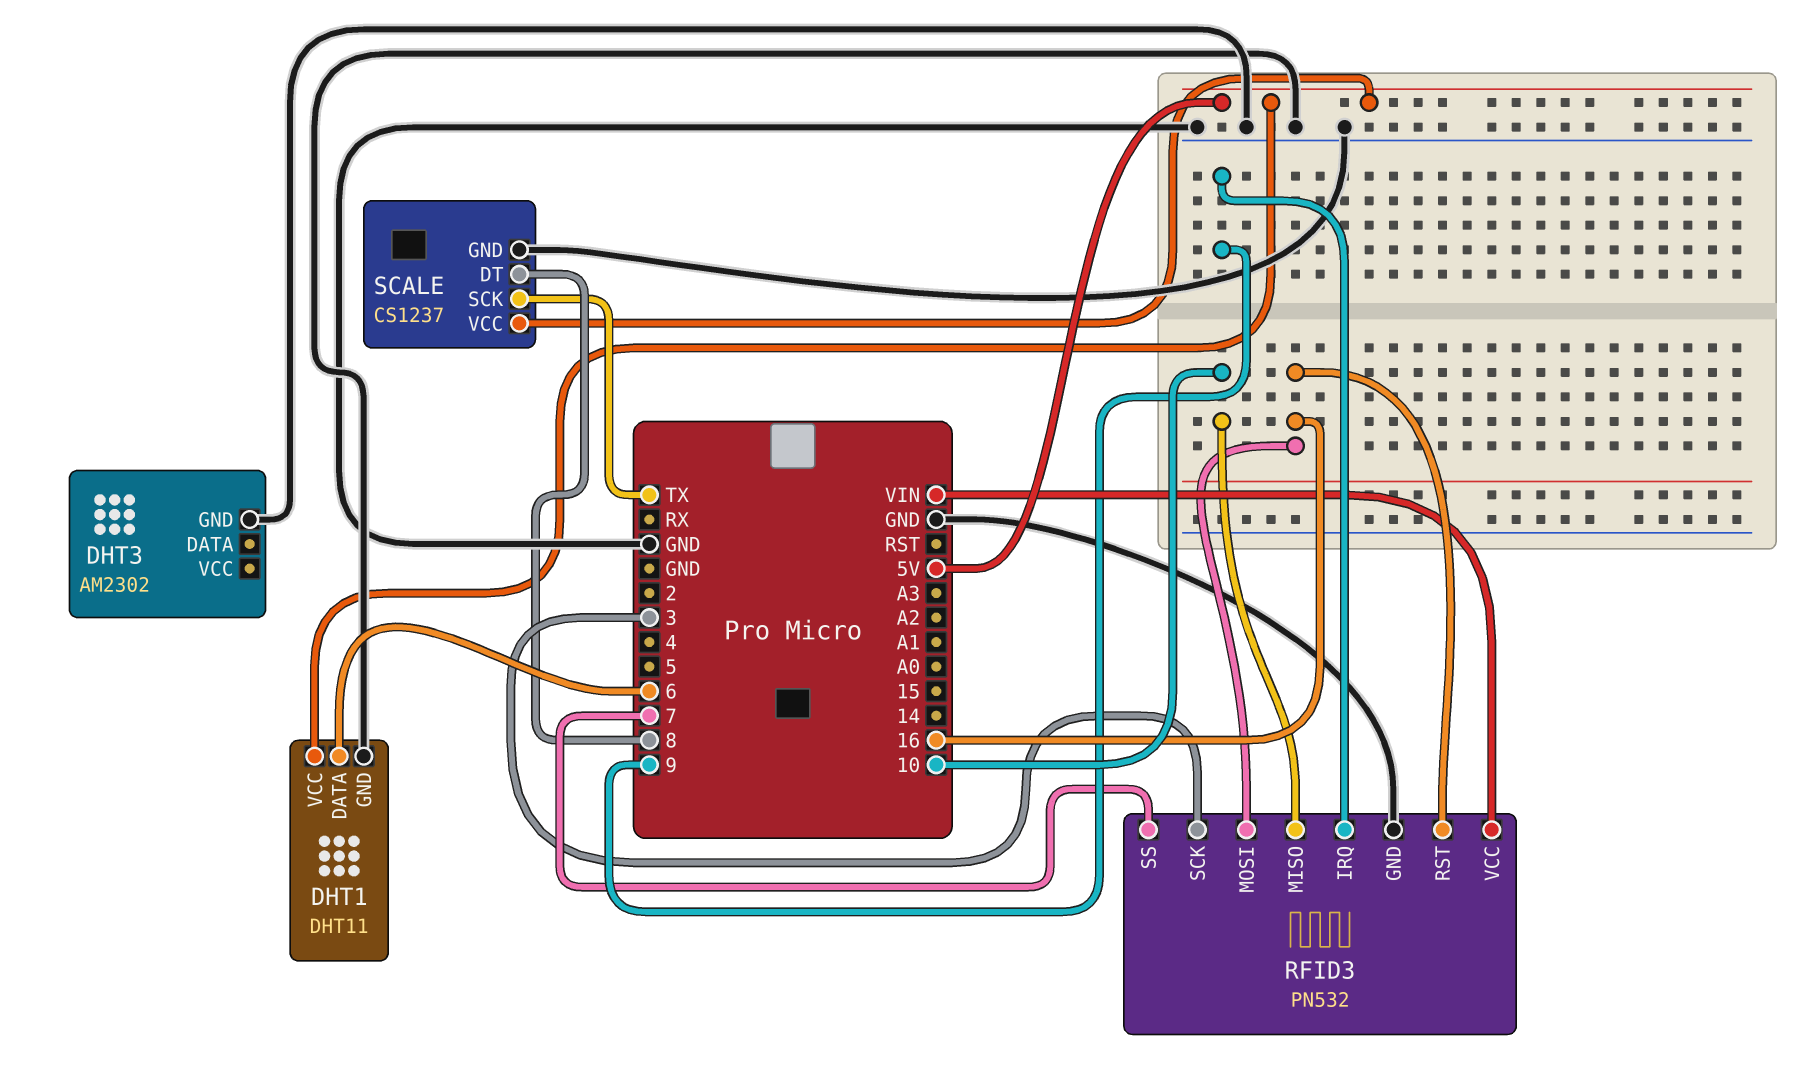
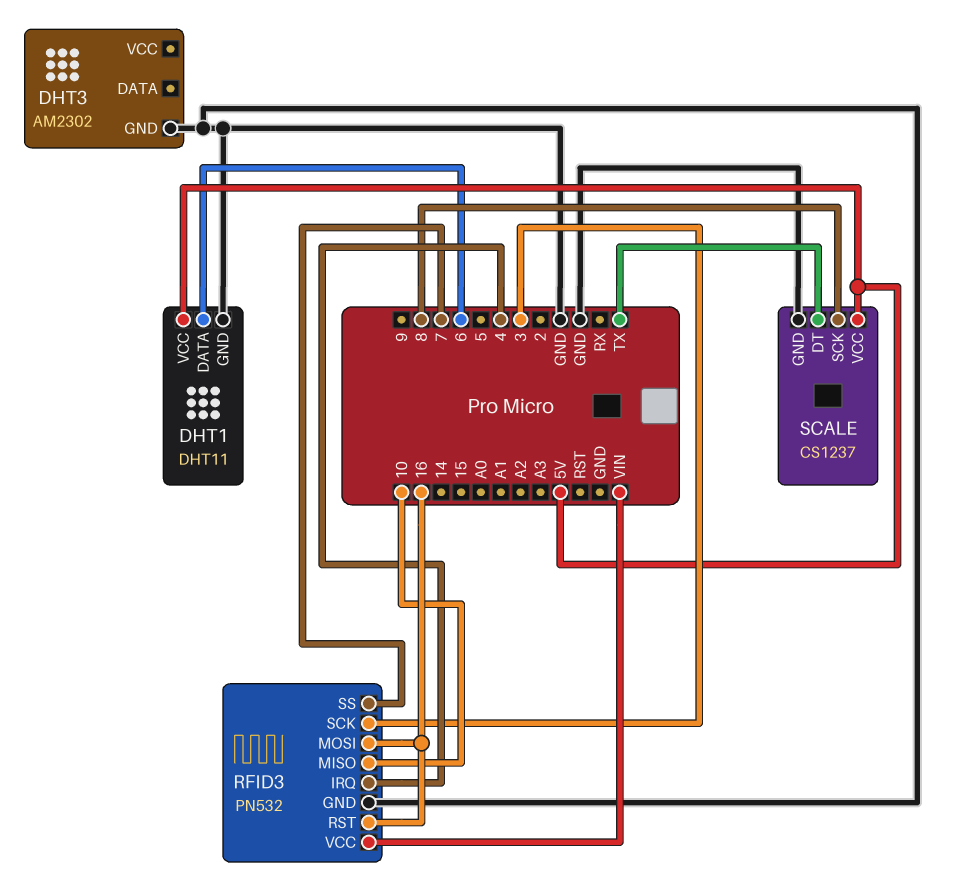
RFID3 pin IRQ: 9 -> 4
SCALE pin DT: 8 -> TX
SCALE pin SCK: TX -> 8

